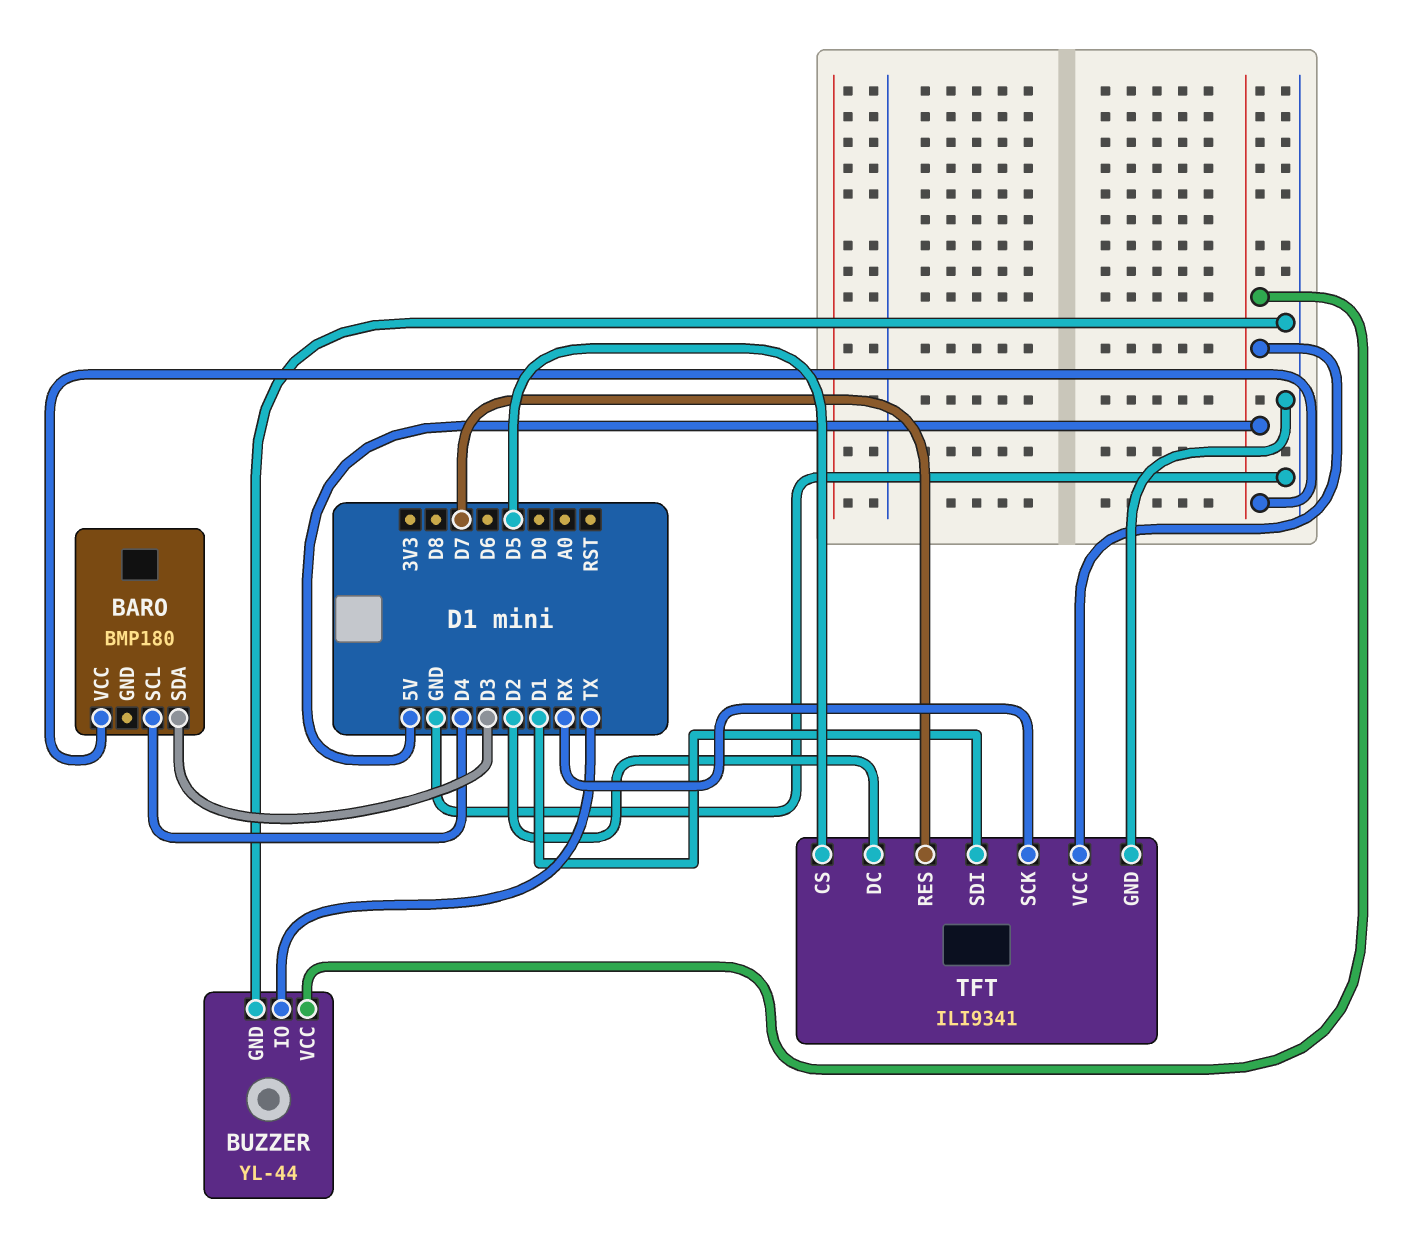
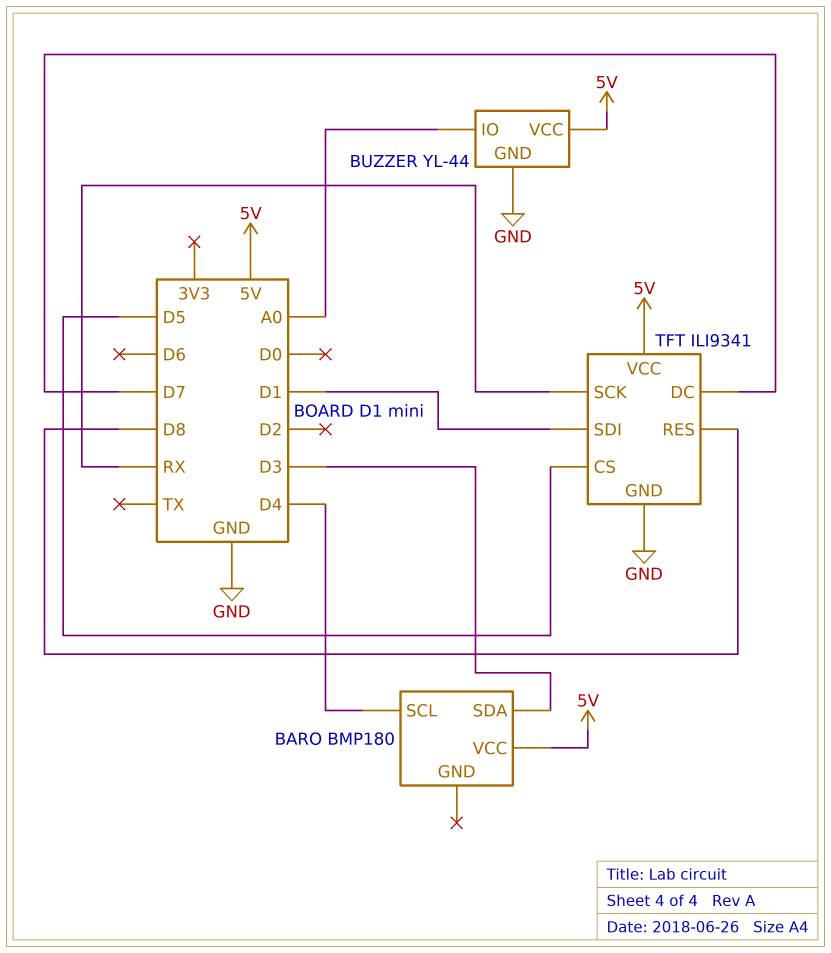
BUZZER pin IO: TX -> A0
TFT pin DC: D2 -> D7
TFT pin RES: D7 -> D8

